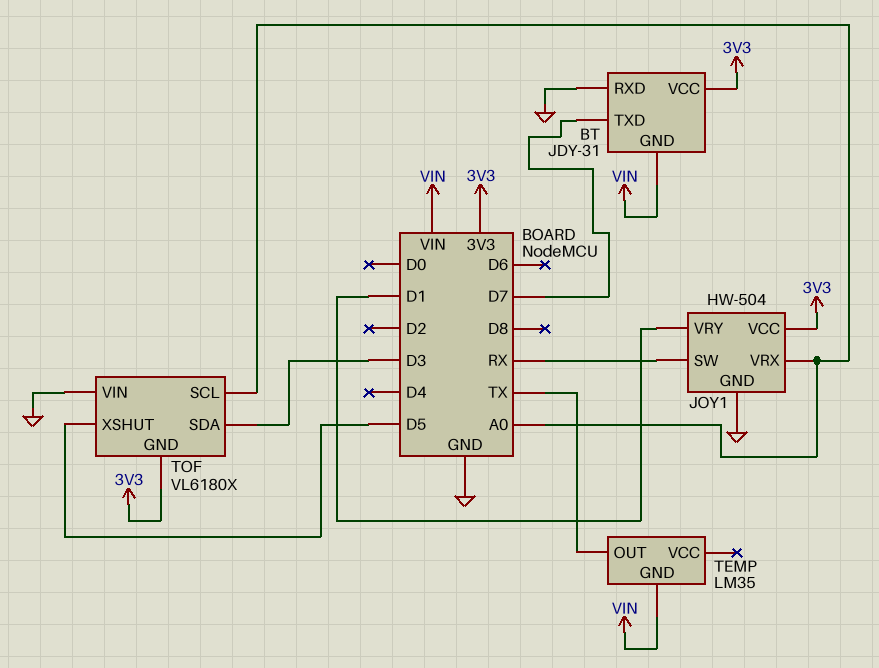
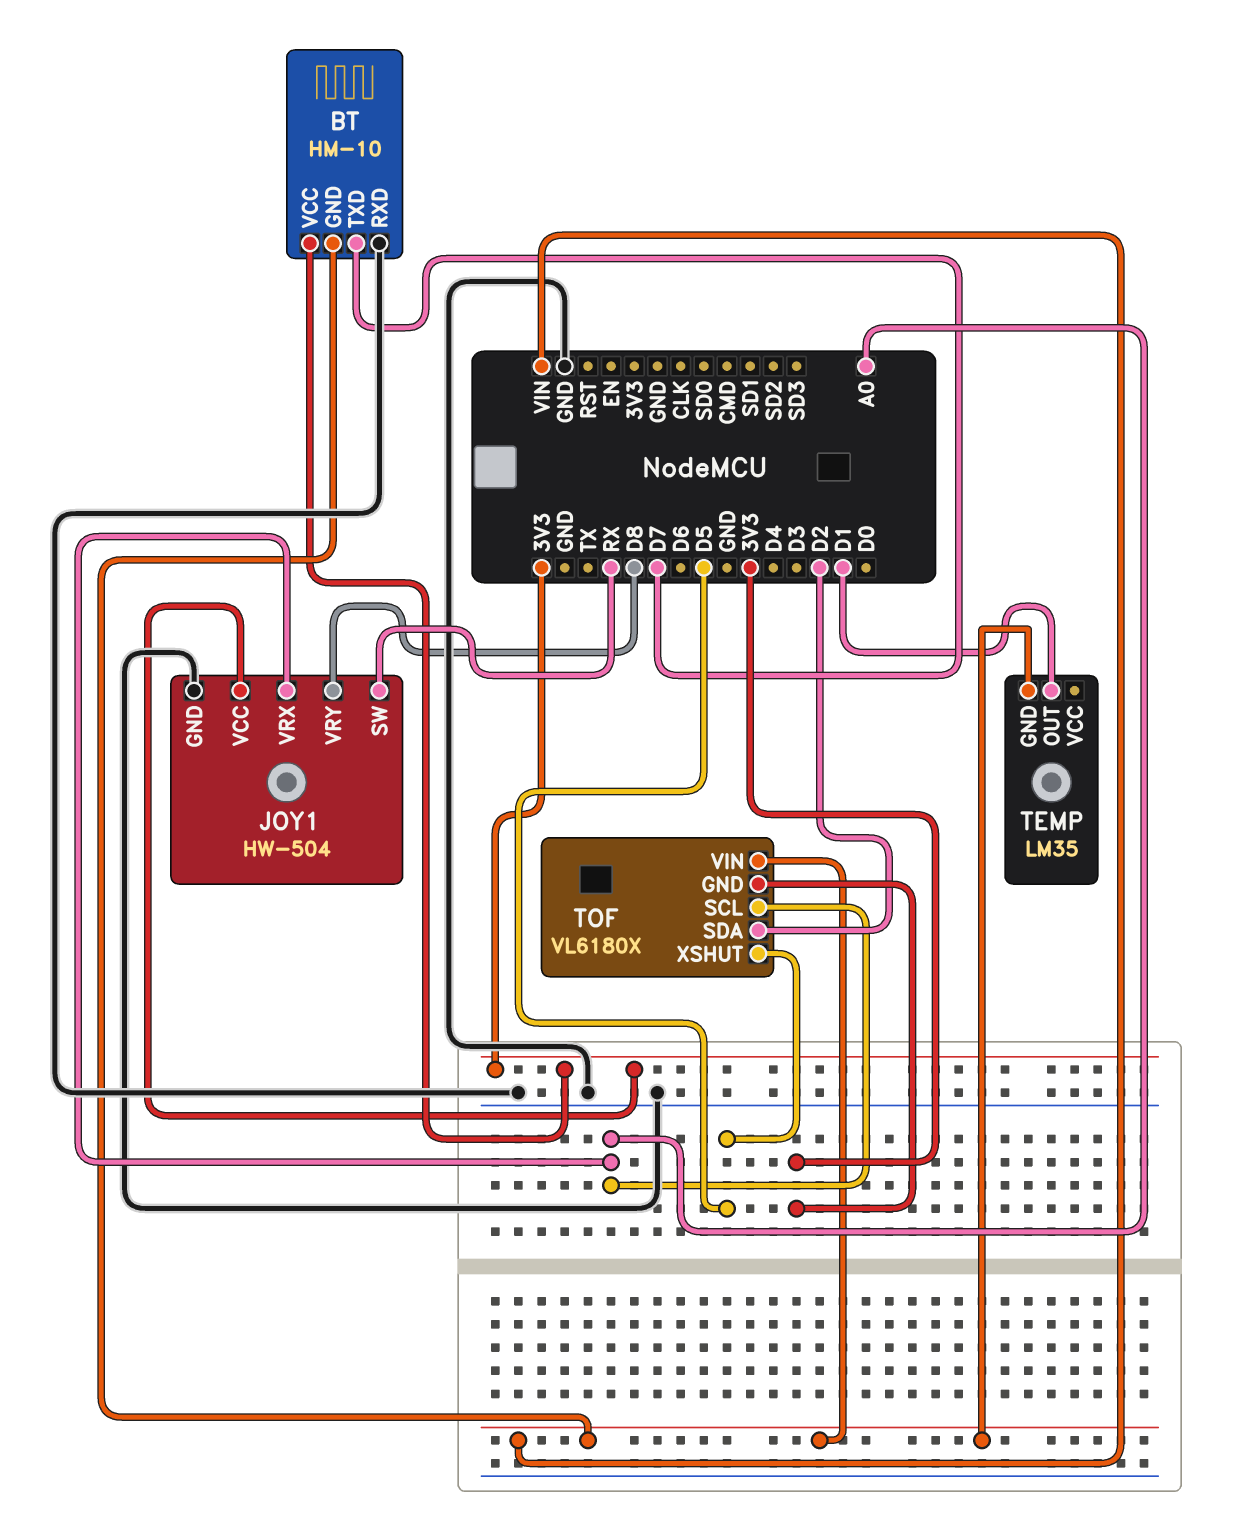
BT: JDY-31 -> HM-10
JOY1 pin VRY: D1 -> D8
TEMP pin OUT: TX -> D1
TOF pin SDA: D3 -> D2
TOF pin VIN: GND -> VIN

